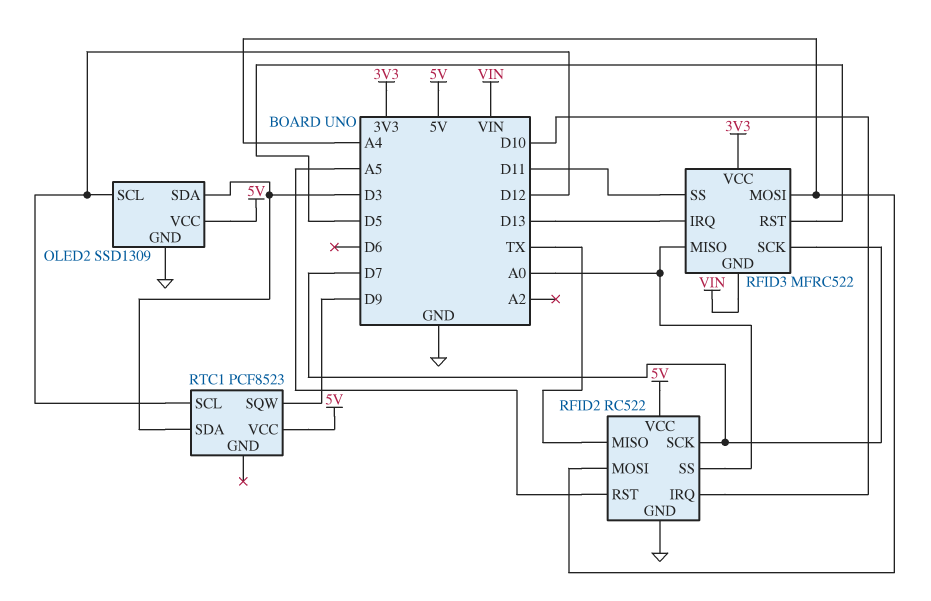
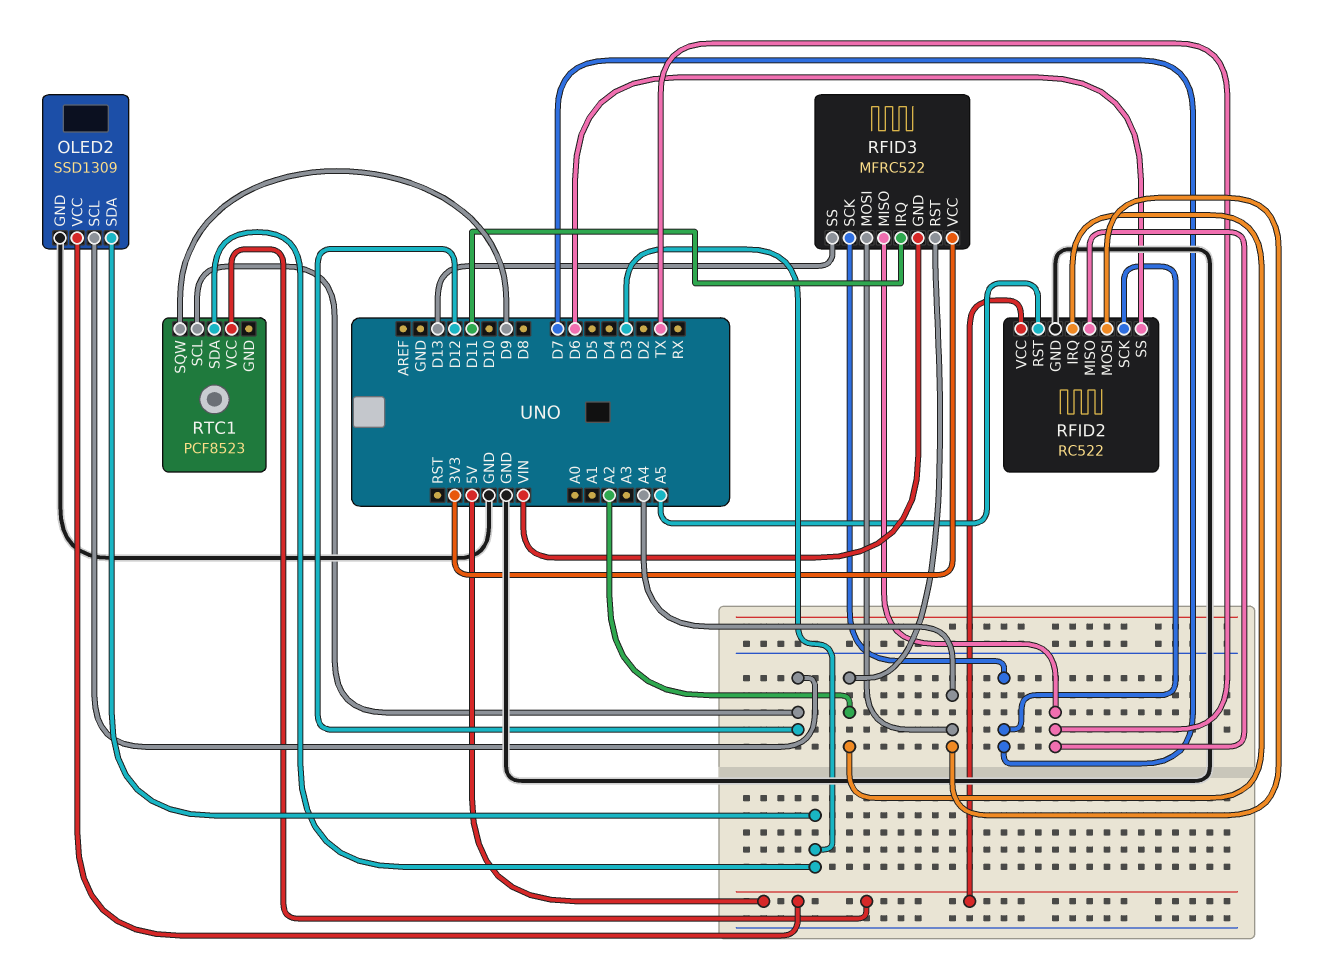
RFID2 pin IRQ: D10 -> A2
RFID2 pin SS: A0 -> D6
RFID3 pin IRQ: D13 -> D11
RFID3 pin MISO: A0 -> TX
RFID3 pin RST: D5 -> A2
RFID3 pin SS: D11 -> D13

